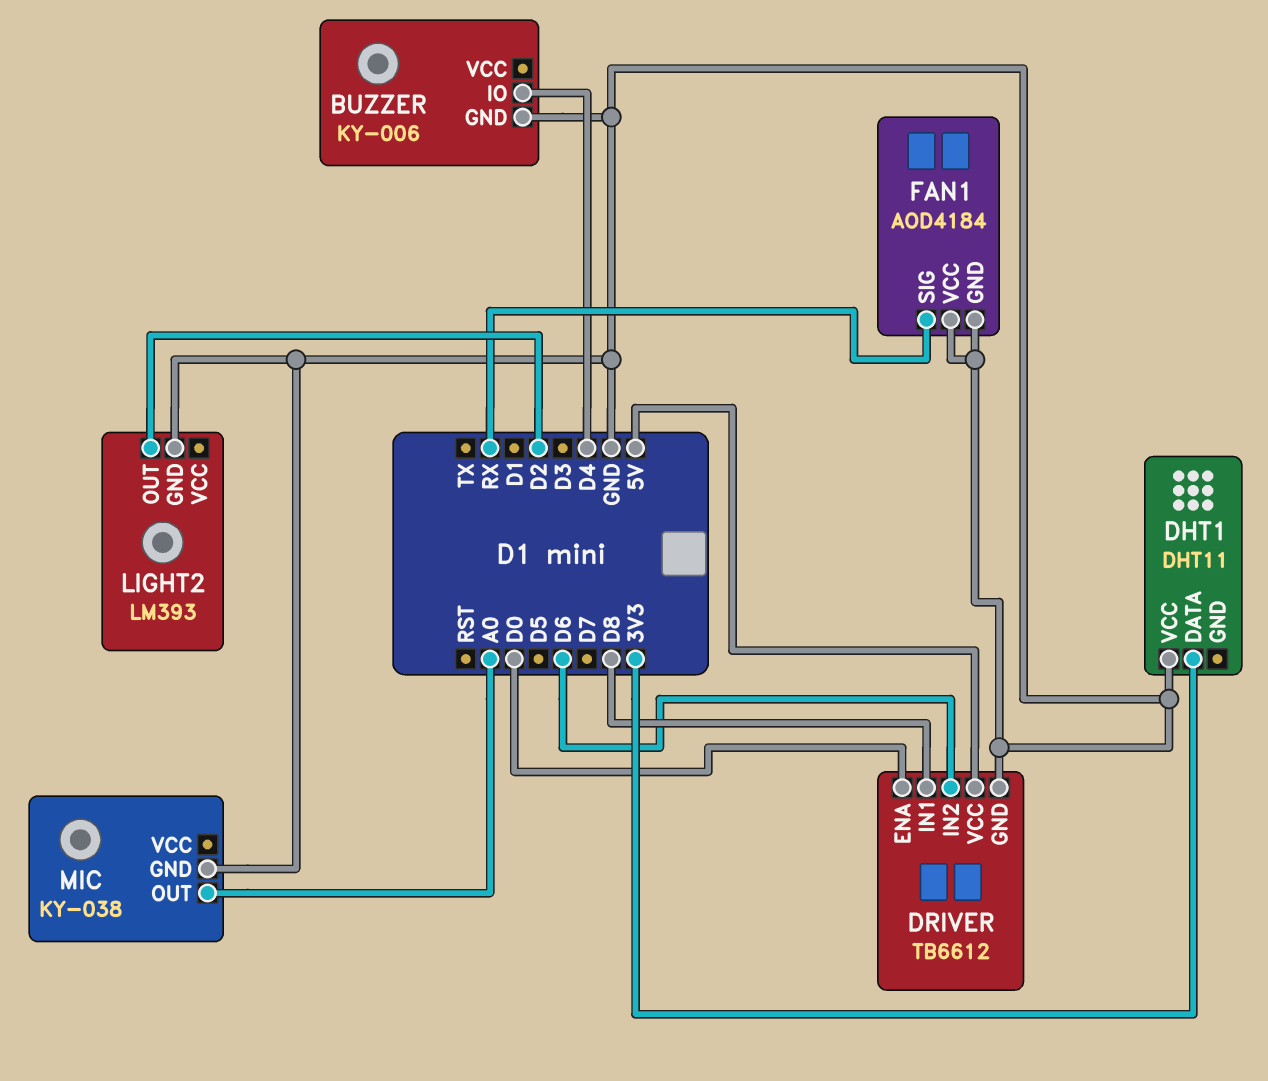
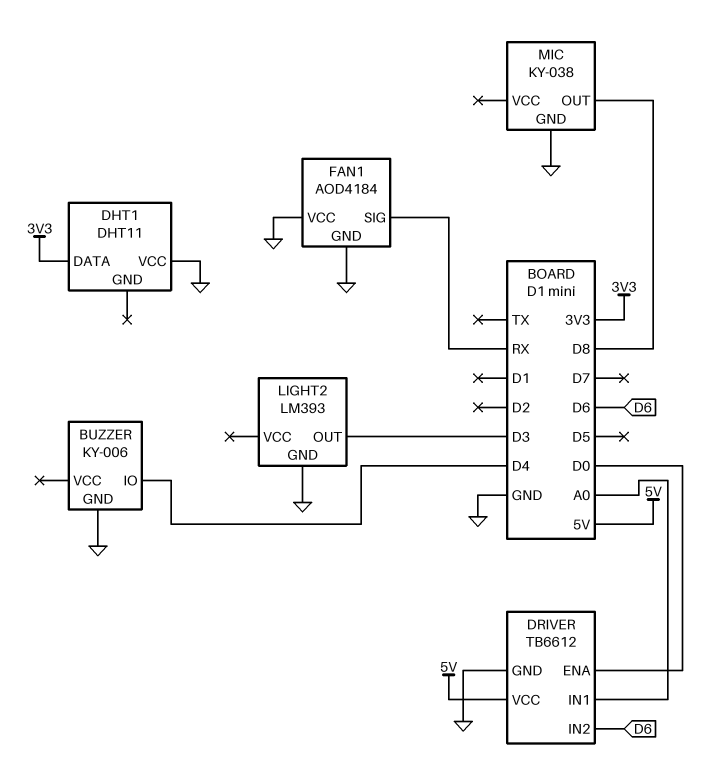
DRIVER pin IN1: D8 -> A0
LIGHT2 pin OUT: D2 -> D3
MIC pin OUT: A0 -> D8

